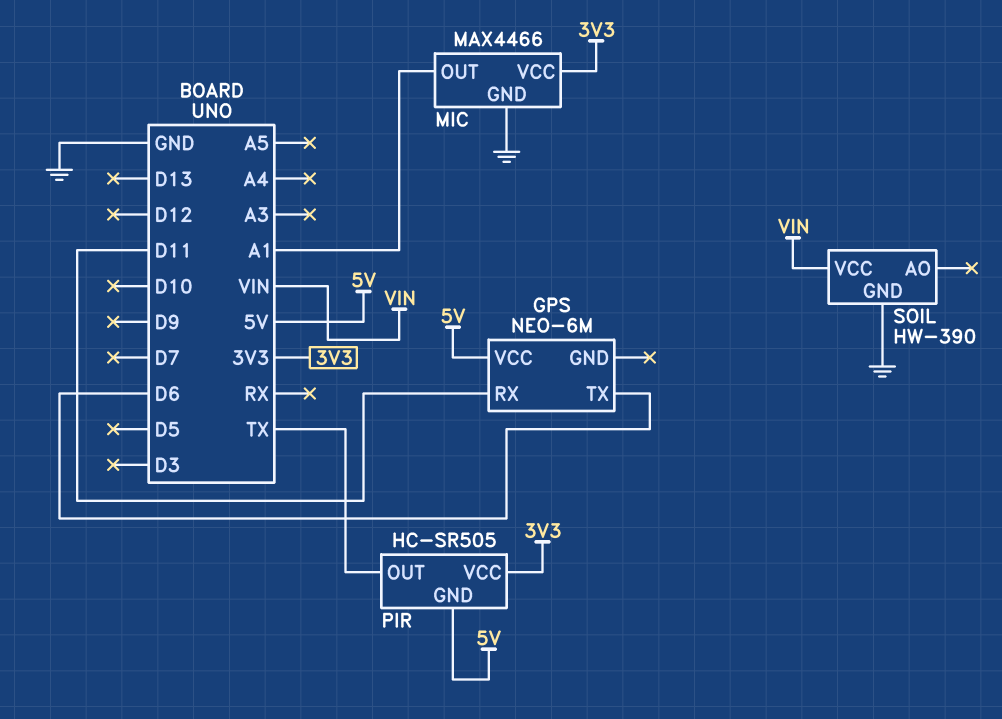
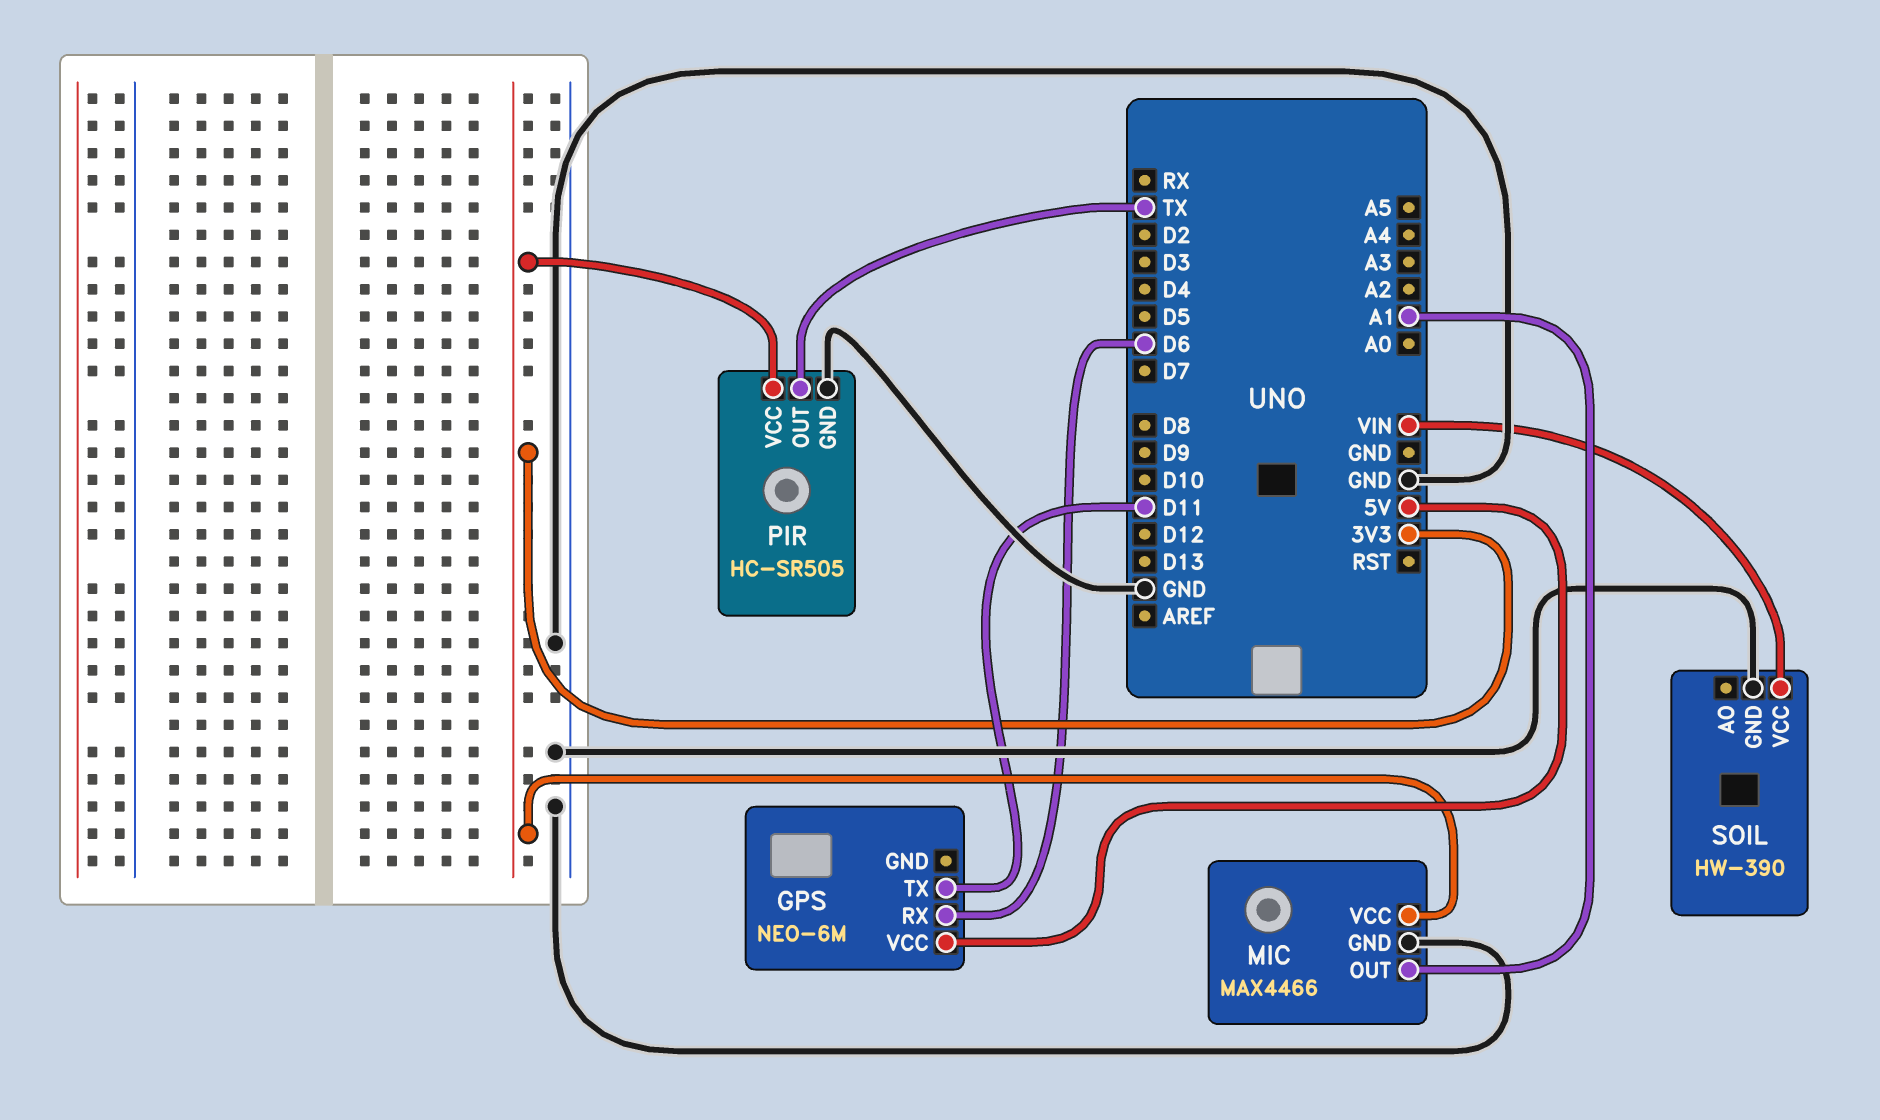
GPS pin RX: D11 -> D6
GPS pin TX: D6 -> D11
PIR pin GND: 5V -> GND

